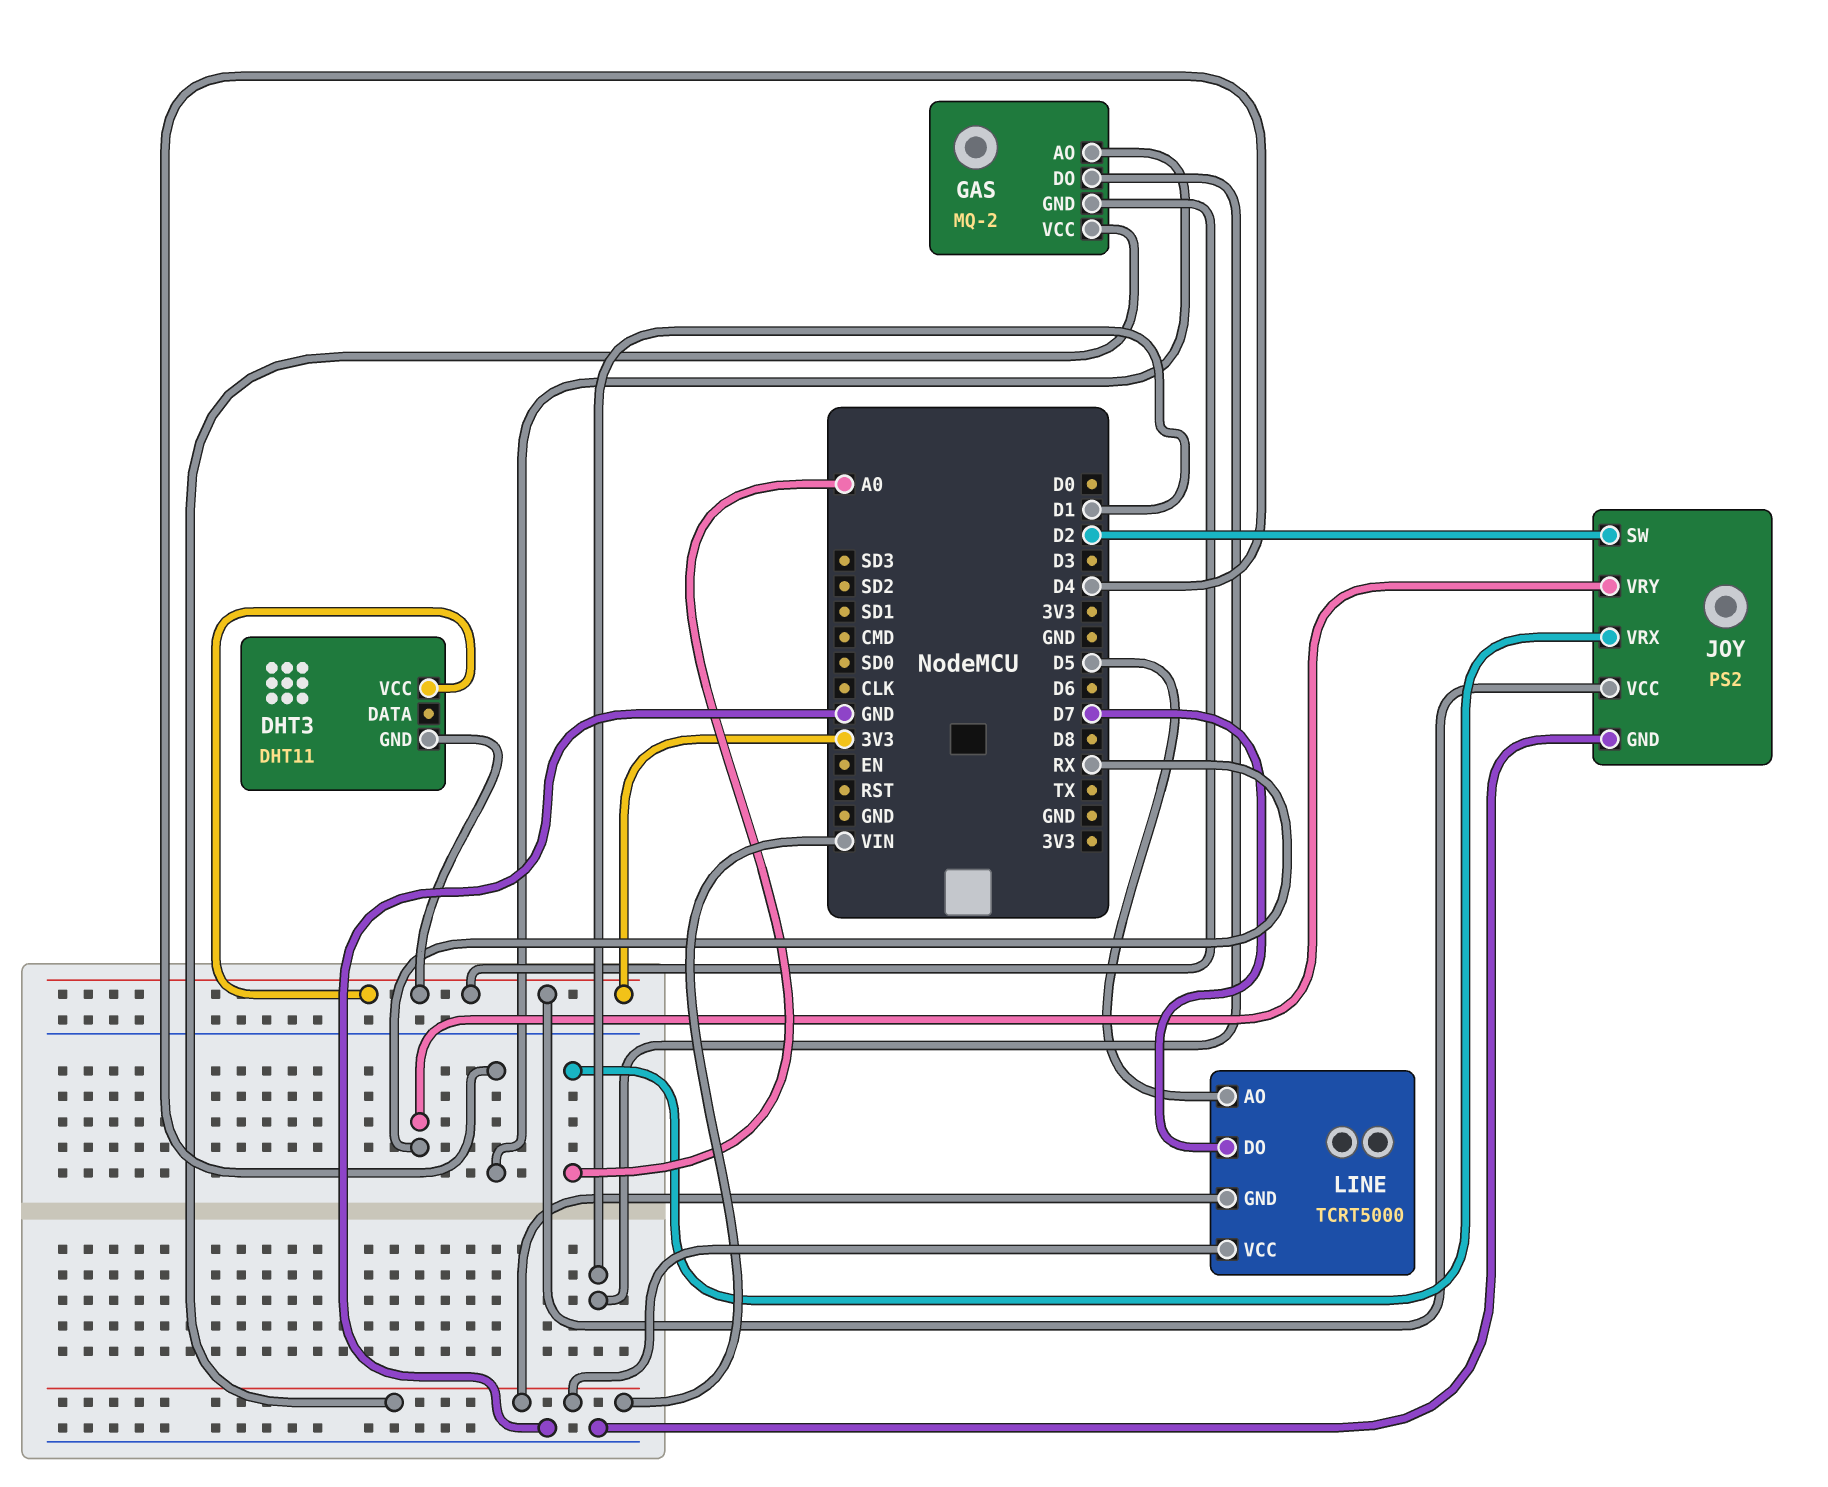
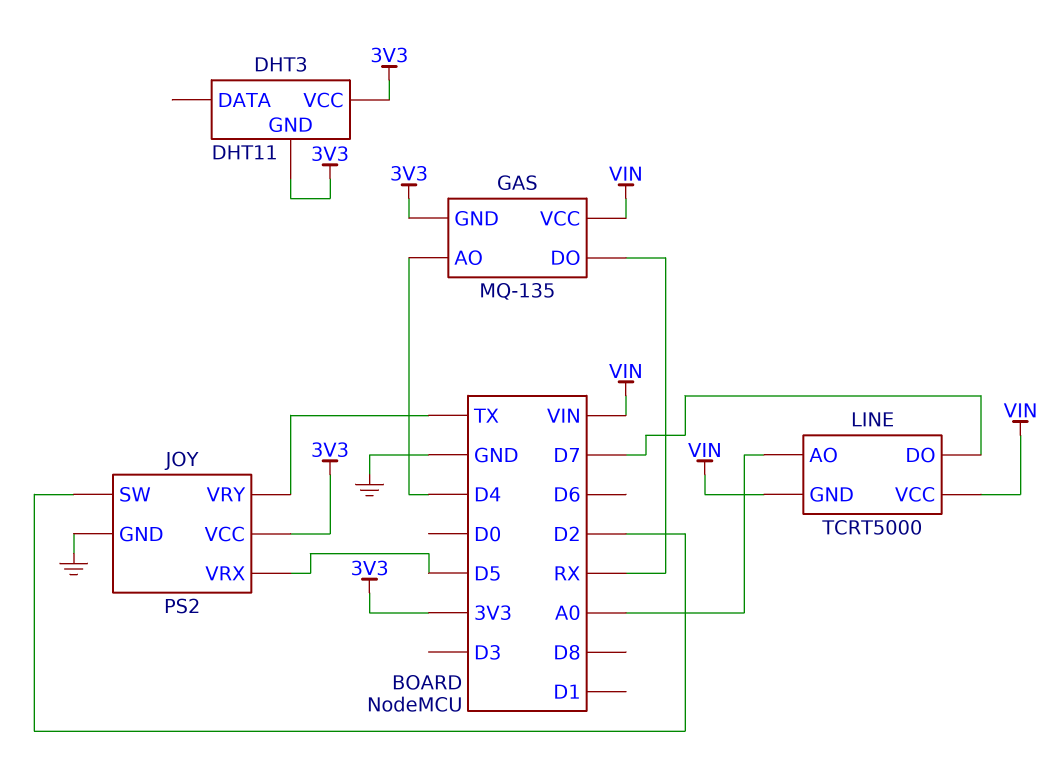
GAS: MQ-2 -> MQ-135
GAS pin DO: D1 -> RX
JOY pin VRX: A0 -> D5
JOY pin VRY: RX -> TX
LINE pin AO: D5 -> A0

